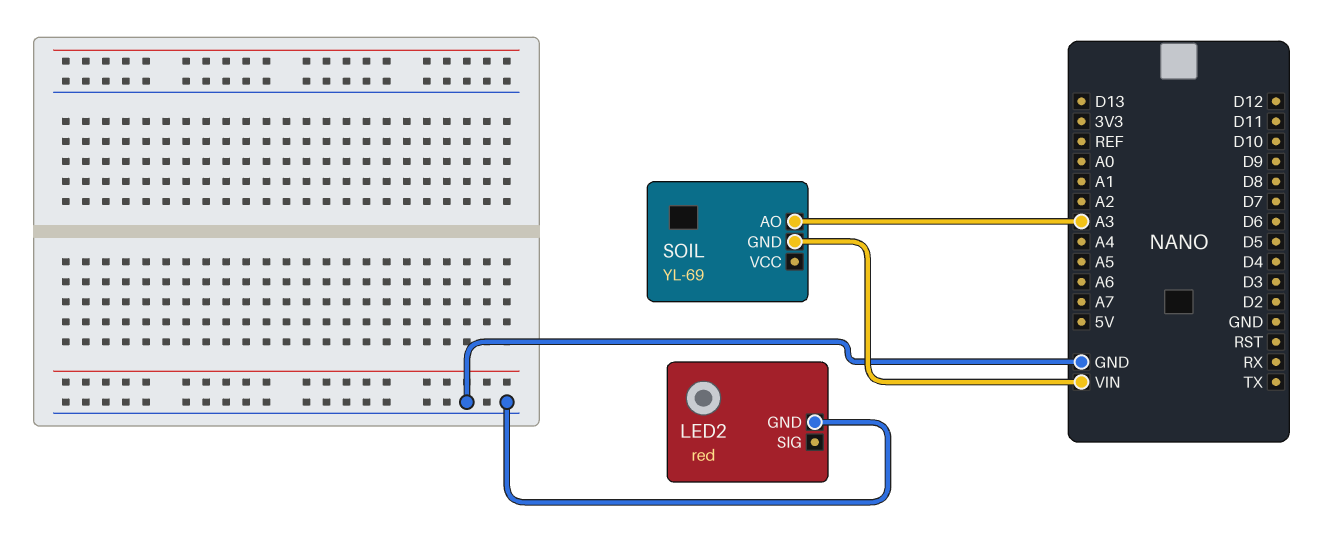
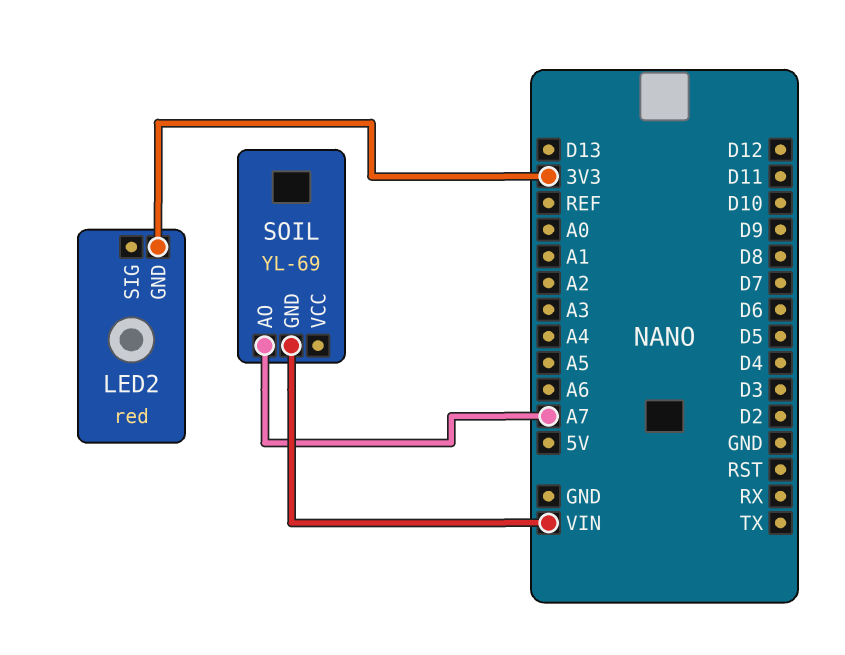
LED2 pin GND: GND -> 3V3
SOIL pin AO: A3 -> A7

